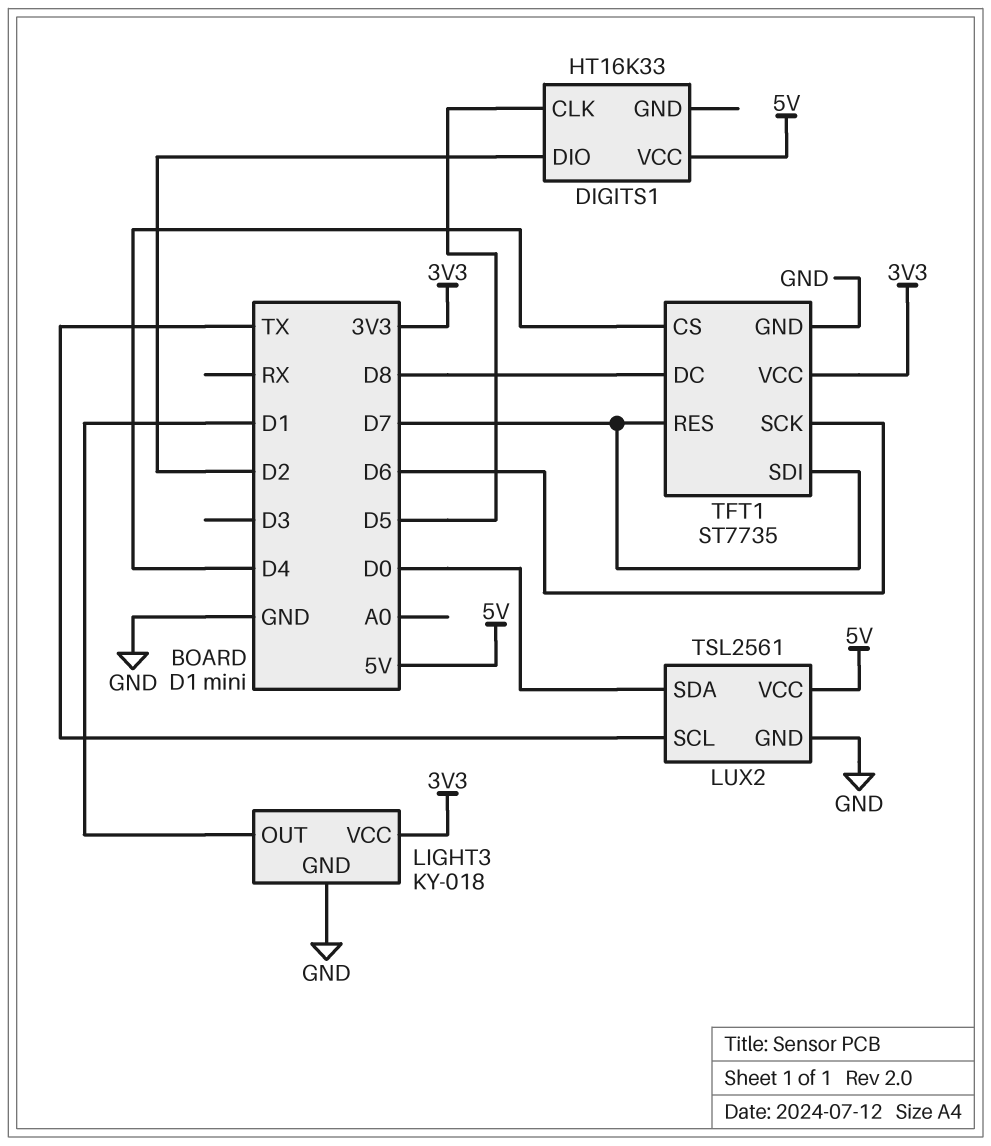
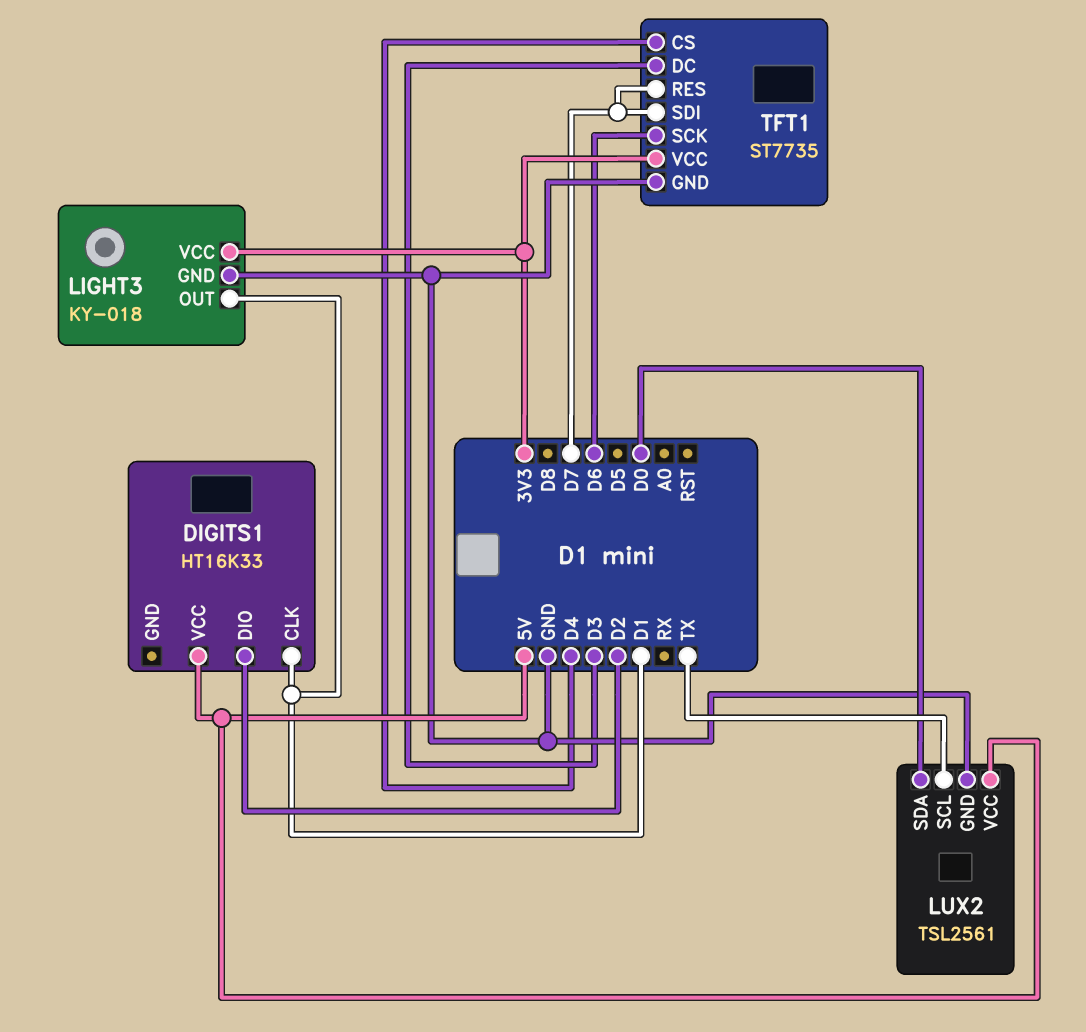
DIGITS1 pin CLK: D5 -> D1
TFT1 pin DC: D8 -> D3

